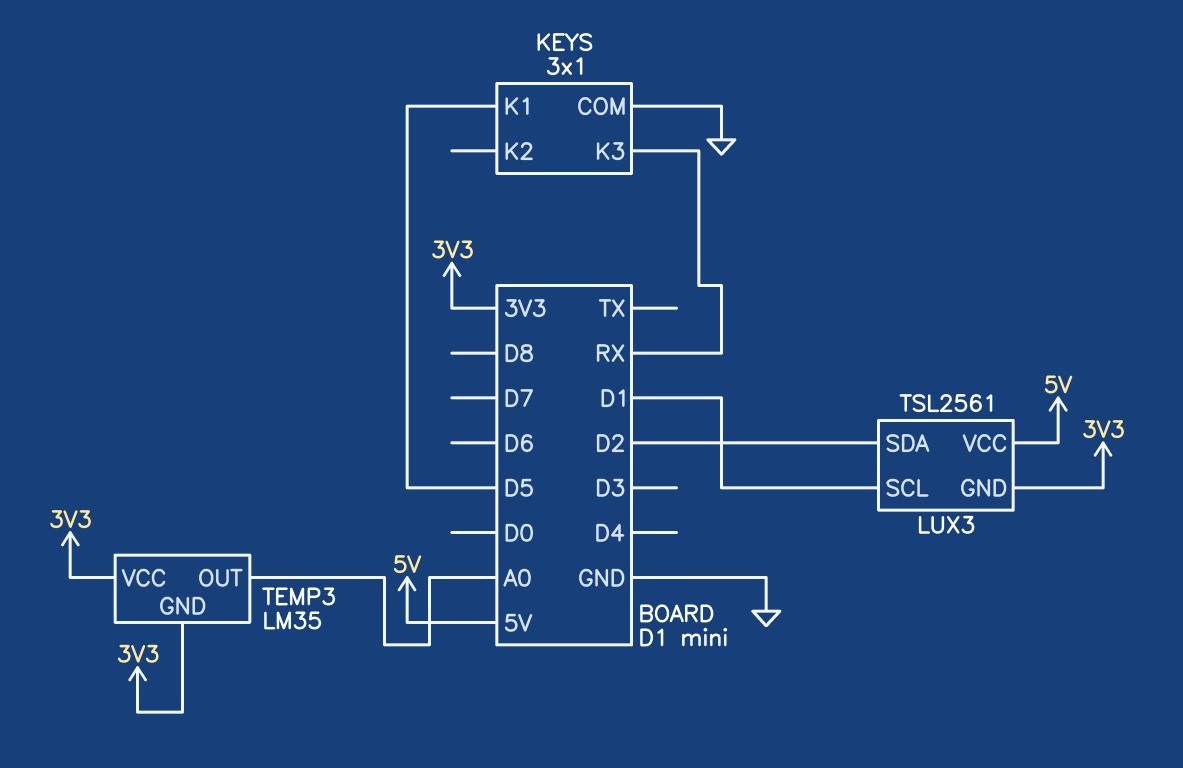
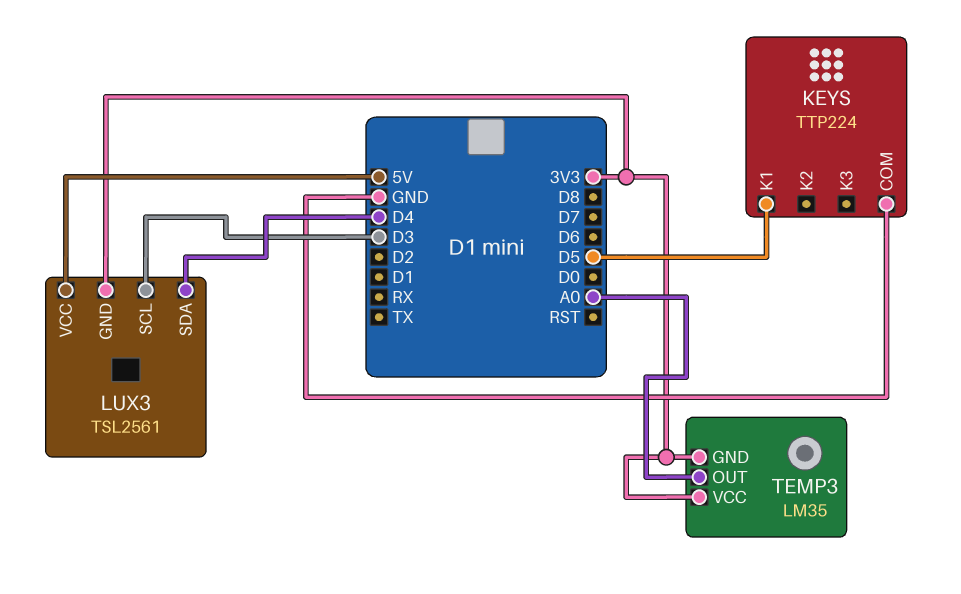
KEYS: 3x1 -> TTP224
KEYS pin K3: RX -> none
LUX3 pin SCL: D1 -> D3
LUX3 pin SDA: D2 -> D4

